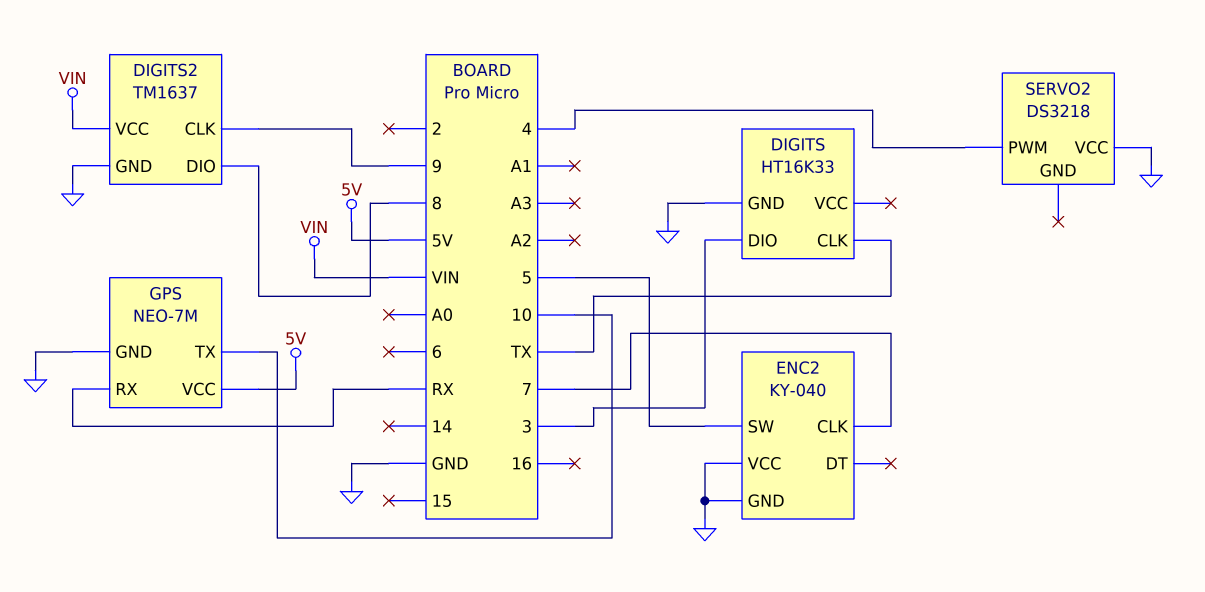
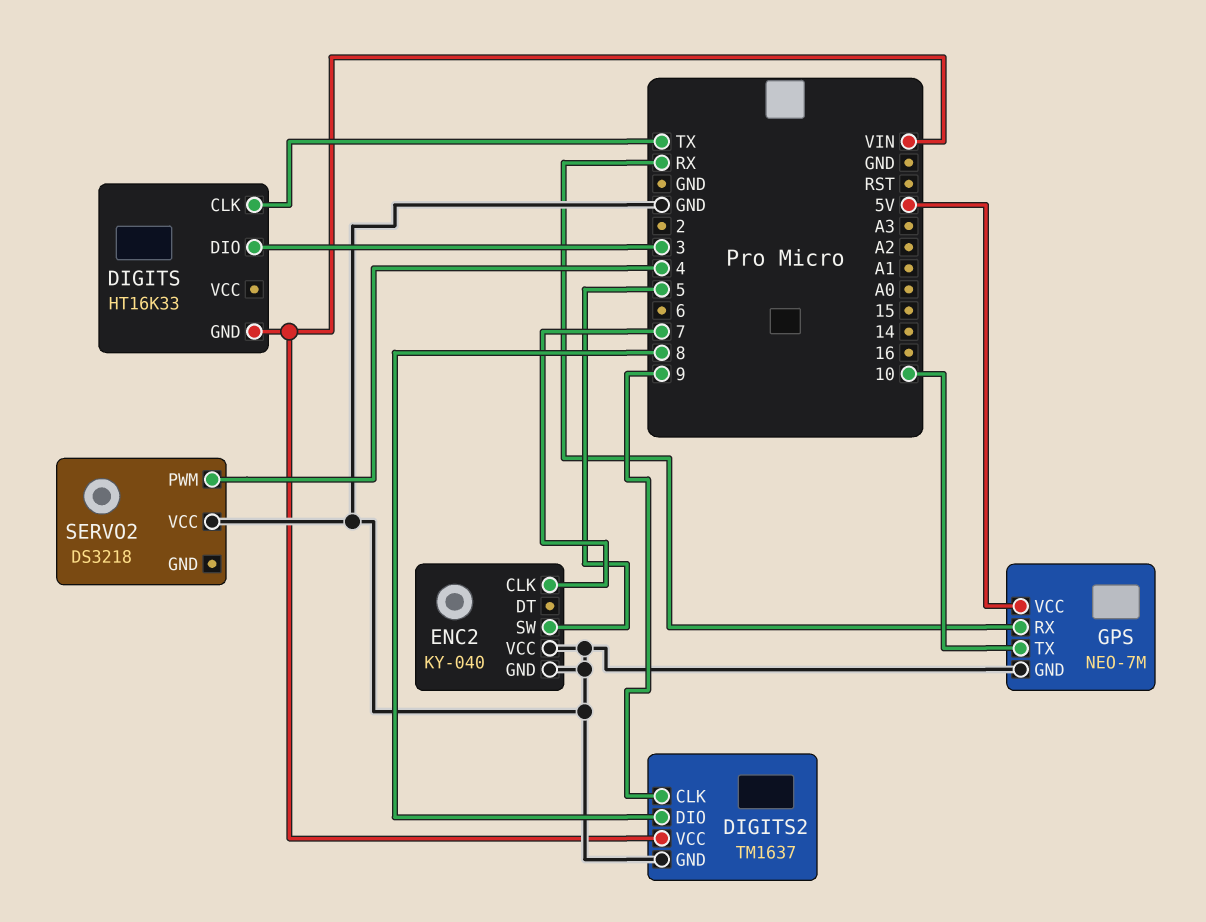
DIGITS pin GND: GND -> VIN

